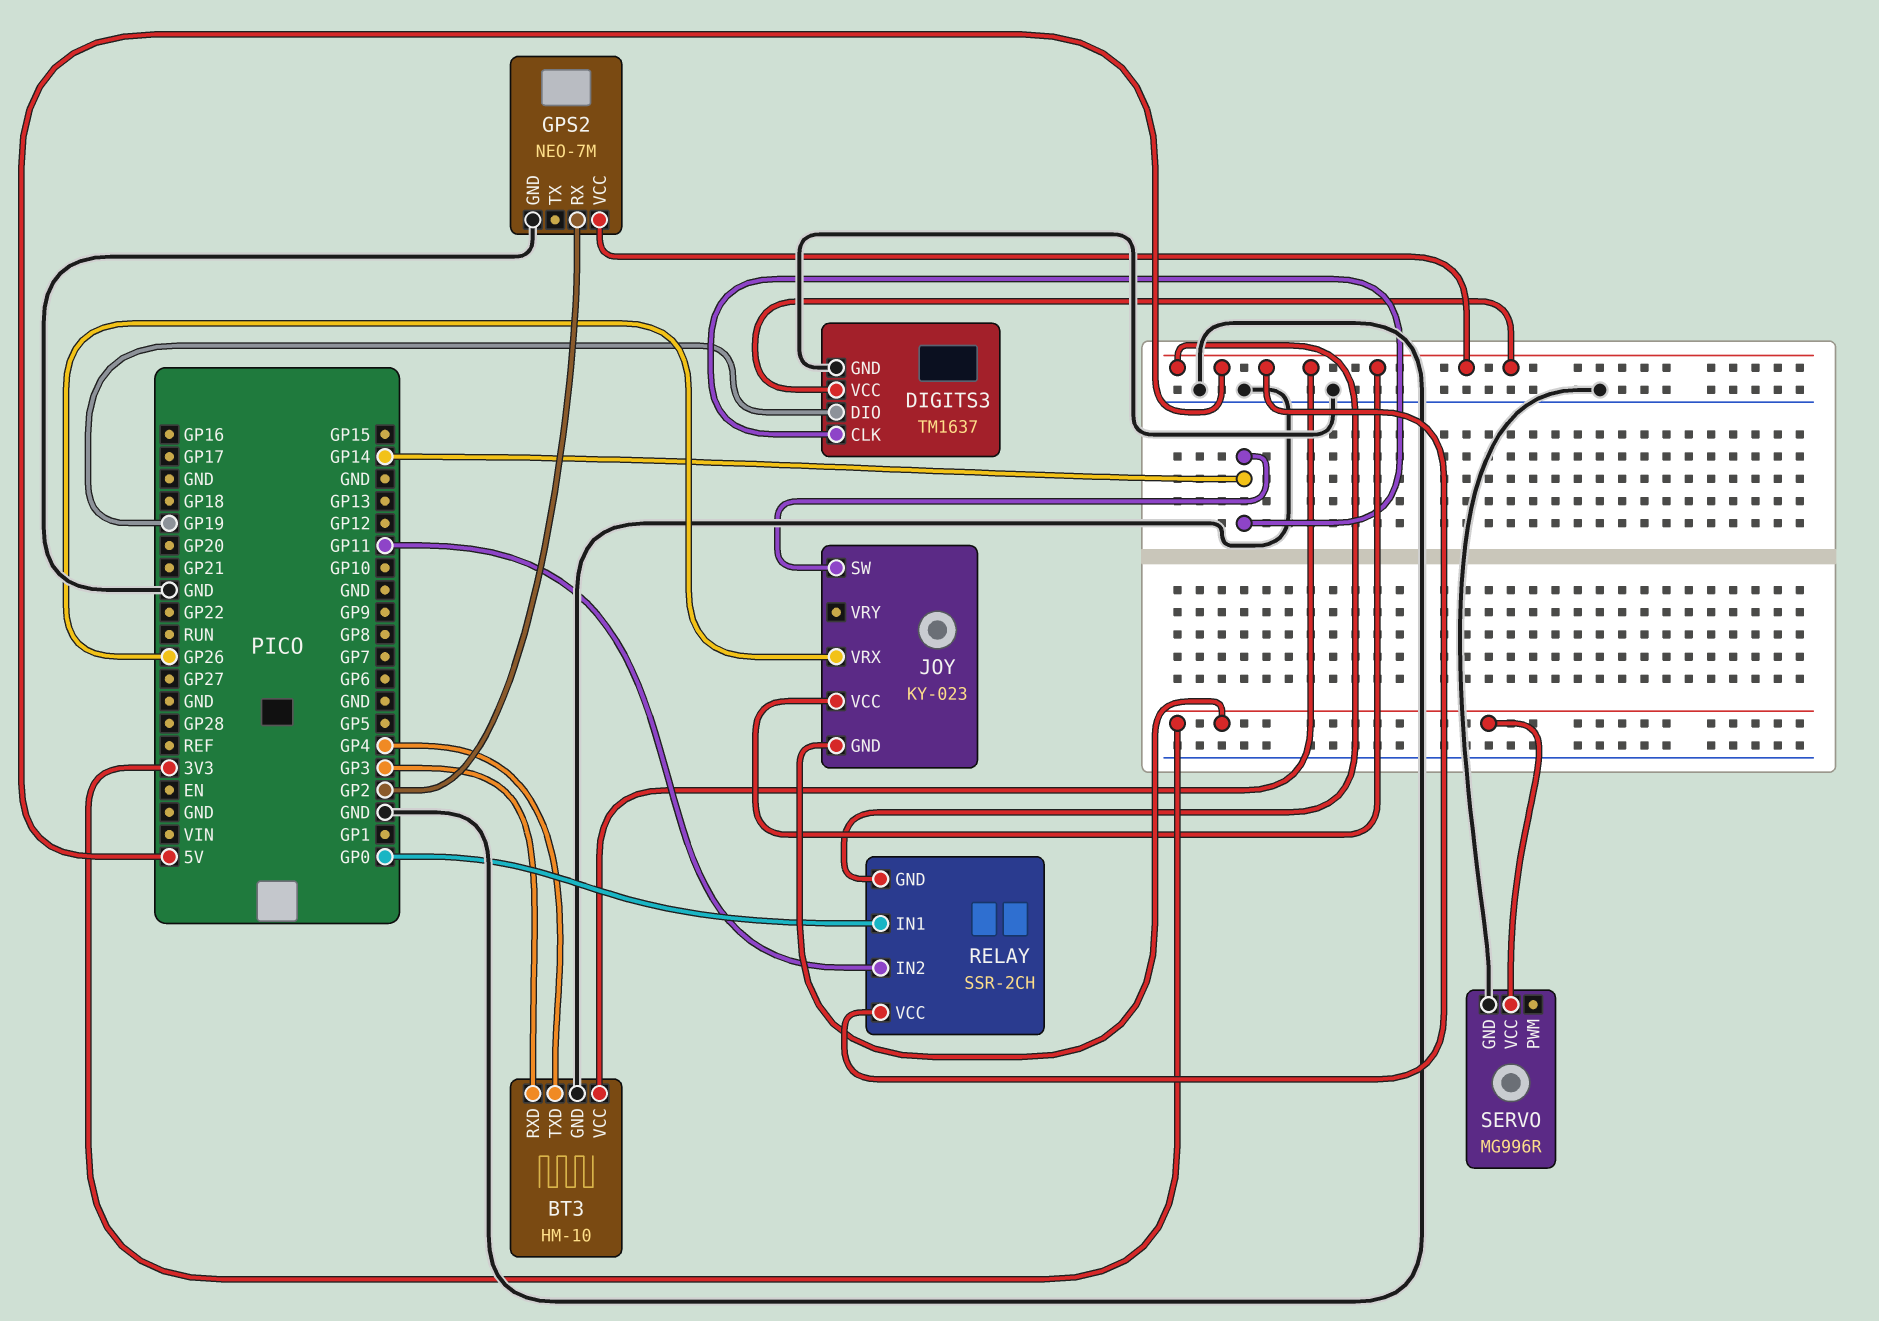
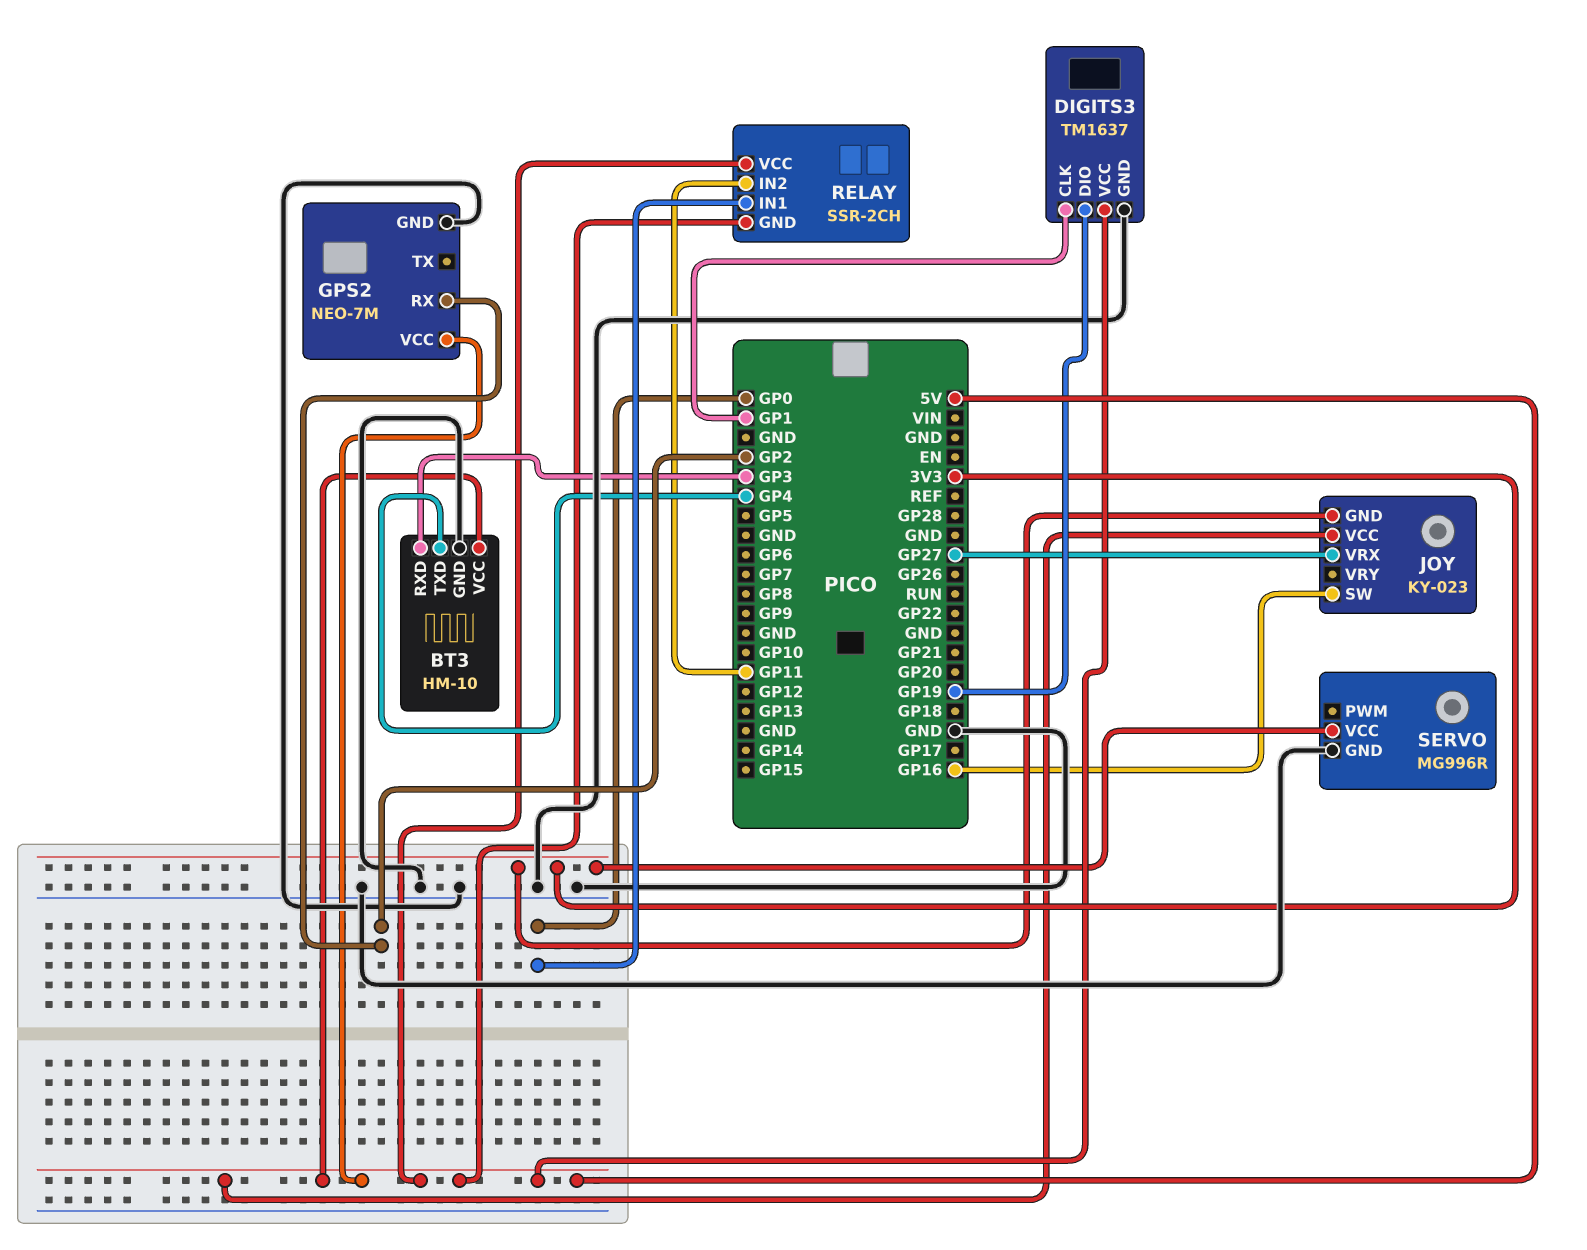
DIGITS3 pin CLK: GP14 -> GP1
JOY pin SW: GP14 -> GP16
JOY pin VRX: GP26 -> GP27

